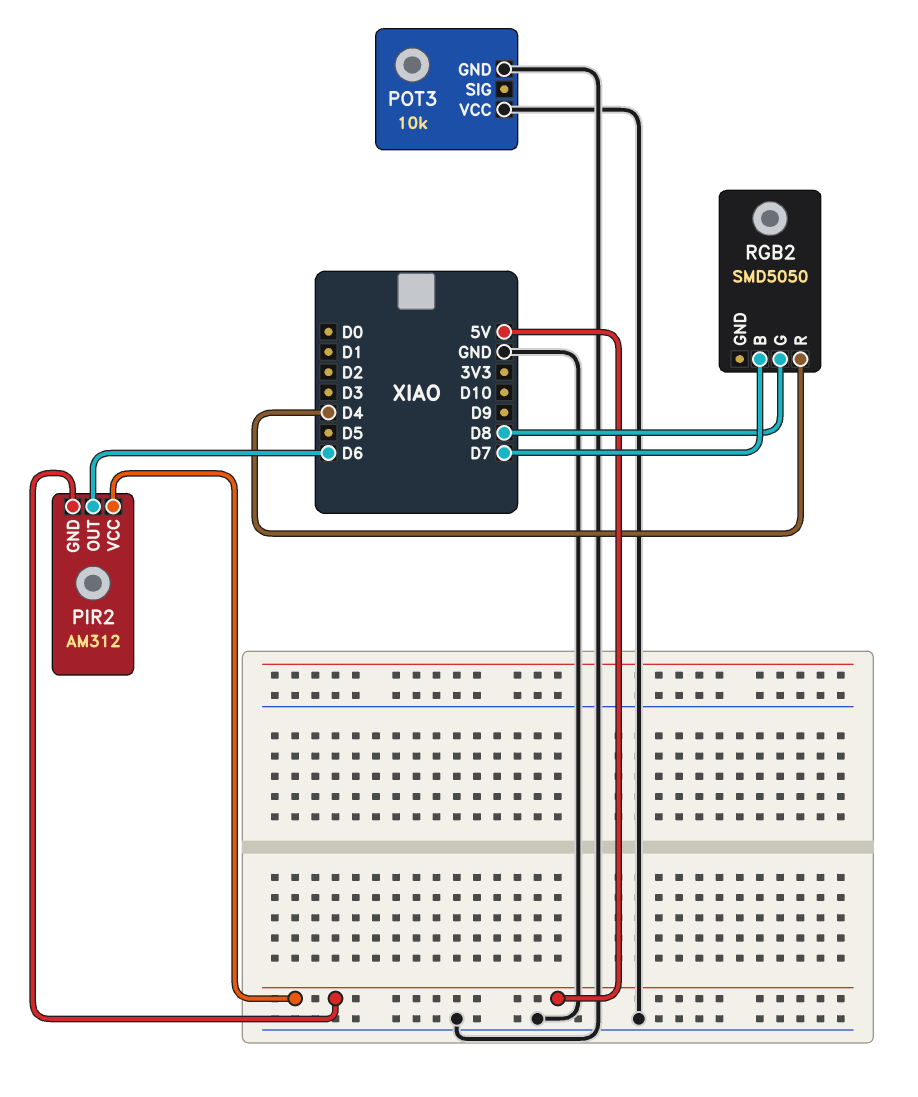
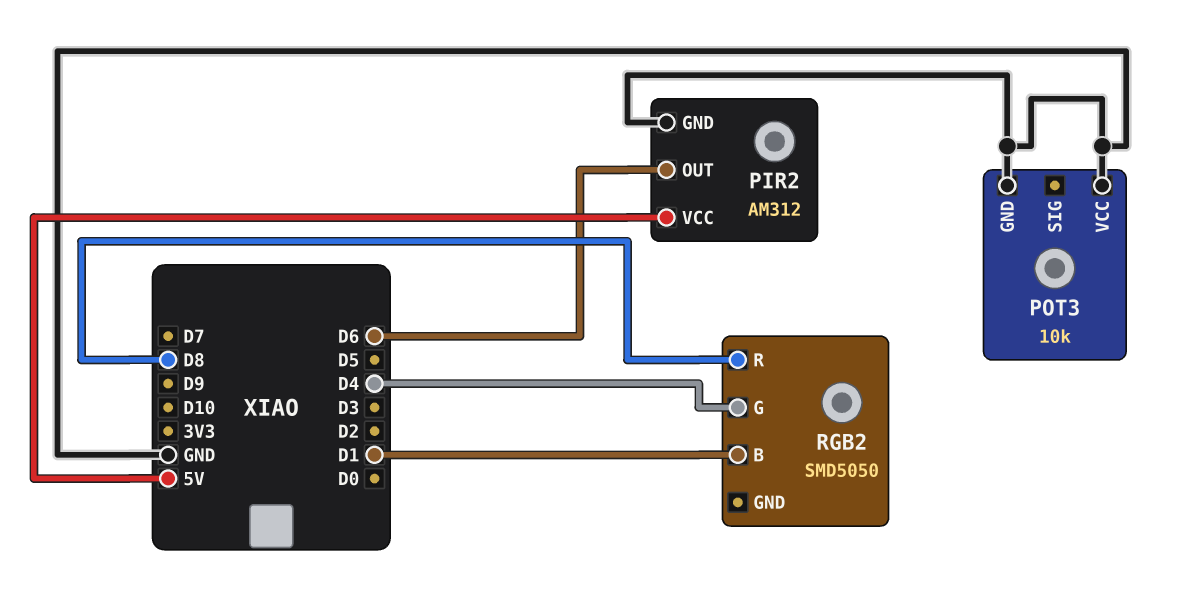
PIR2 pin GND: 5V -> GND
RGB2 pin B: D7 -> D1
RGB2 pin G: D8 -> D4
RGB2 pin R: D4 -> D8

